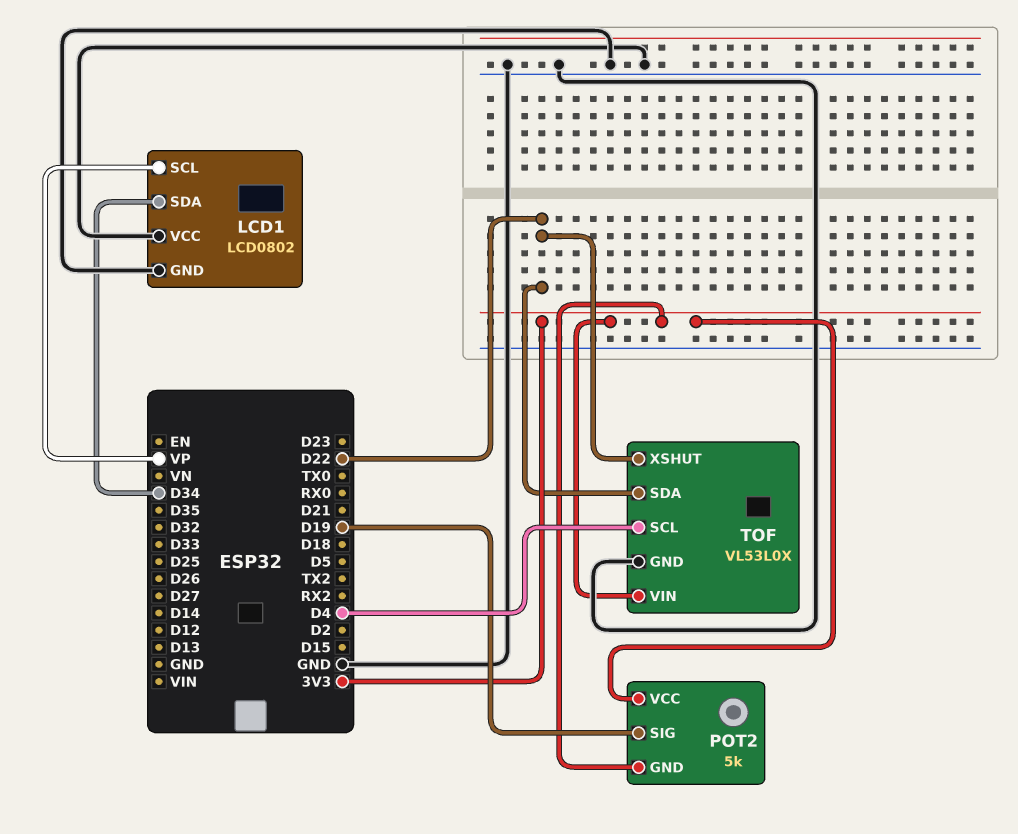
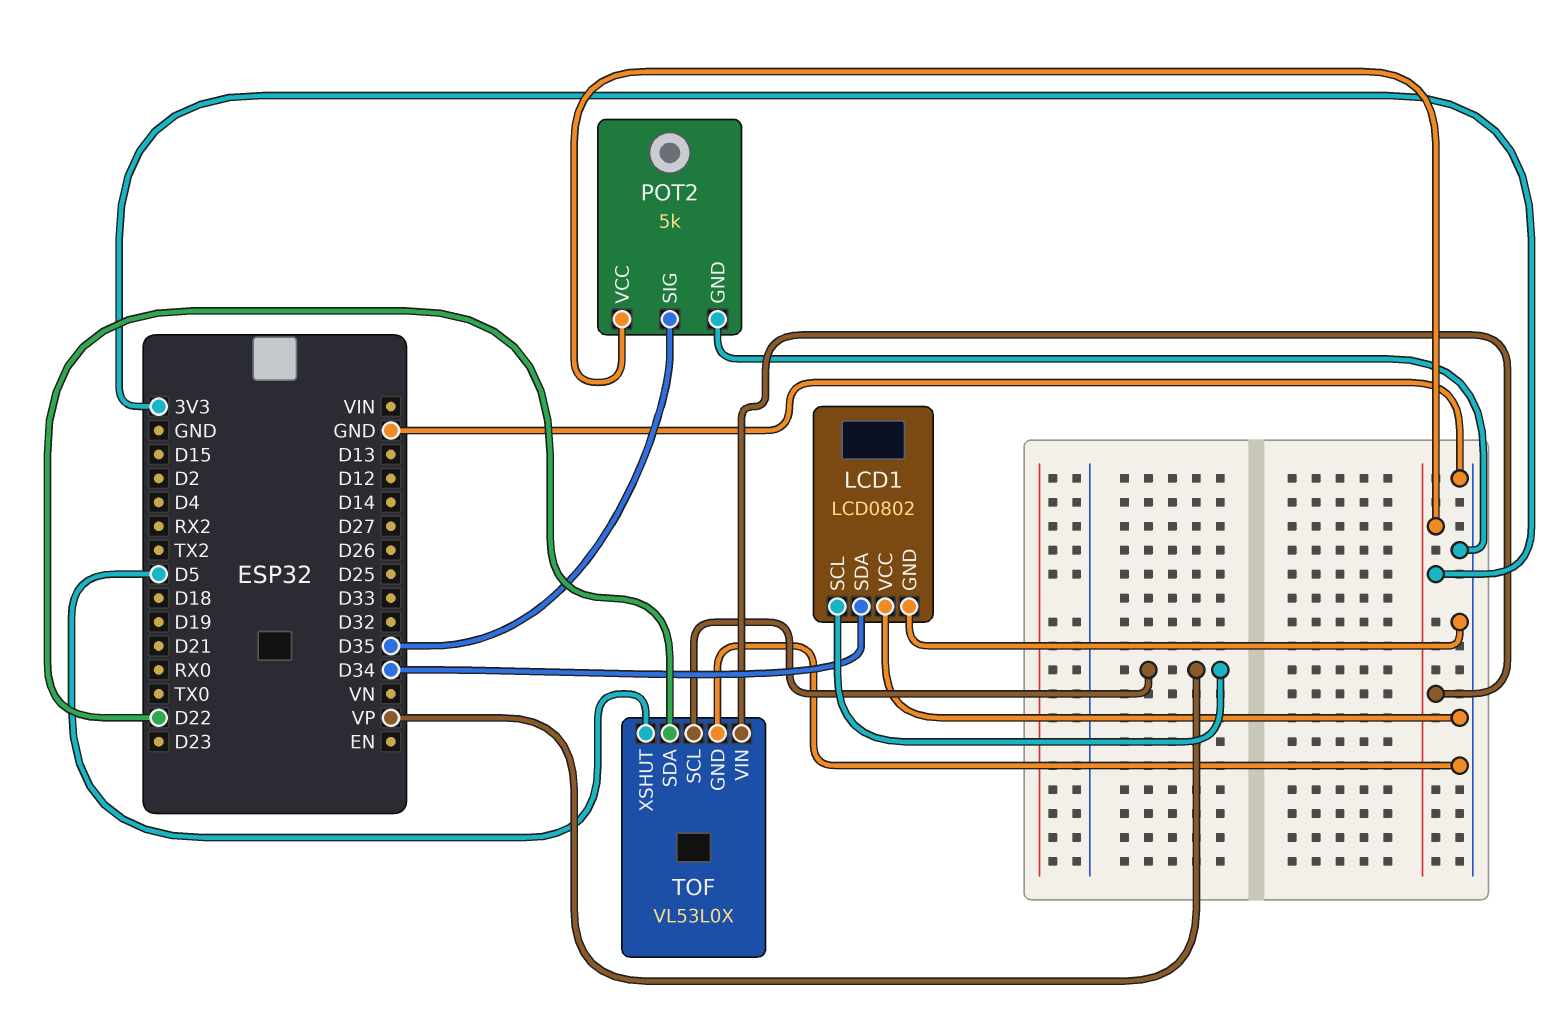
POT2 pin GND: 3V3 -> GND
POT2 pin SIG: D19 -> D35
TOF pin SCL: D4 -> VP
TOF pin XSHUT: D22 -> D5

